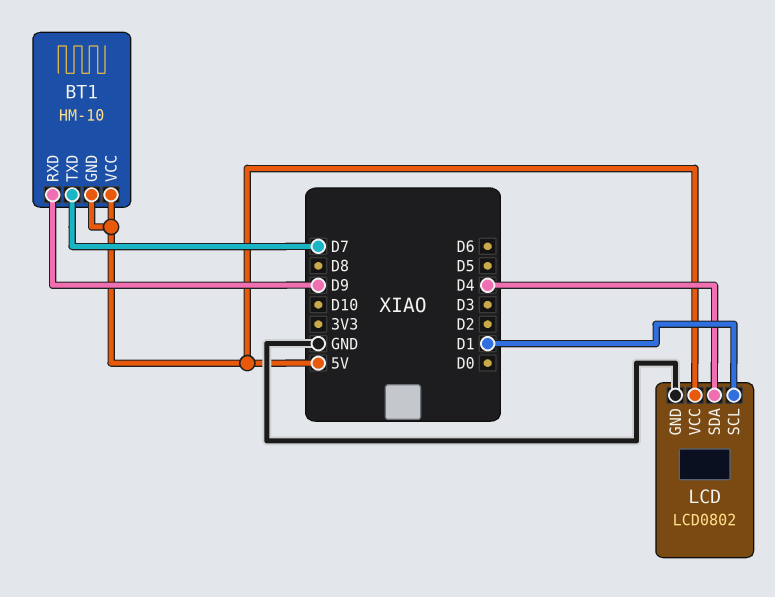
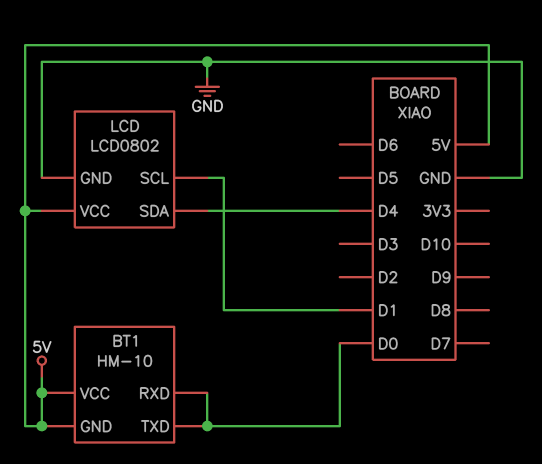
BT1 pin RXD: D9 -> D0
BT1 pin TXD: D7 -> D0

